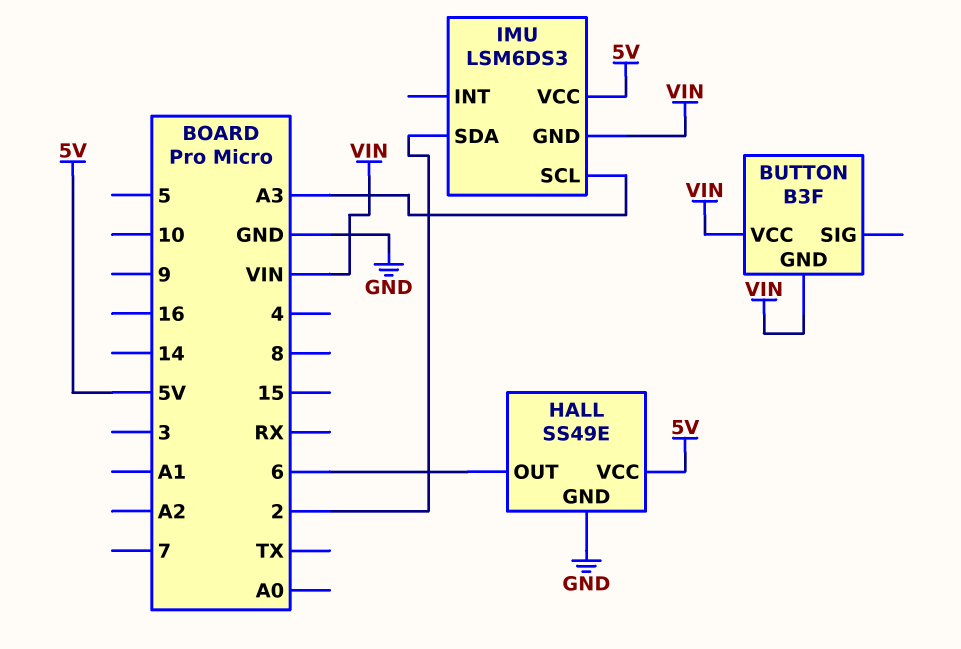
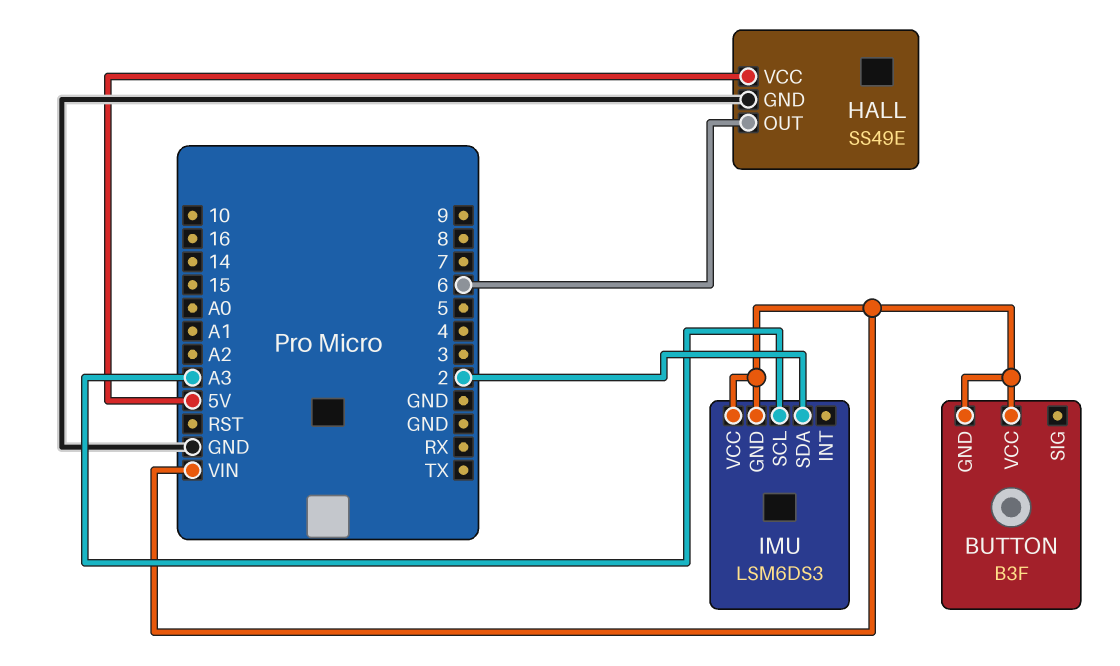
IMU pin VCC: 5V -> VIN

